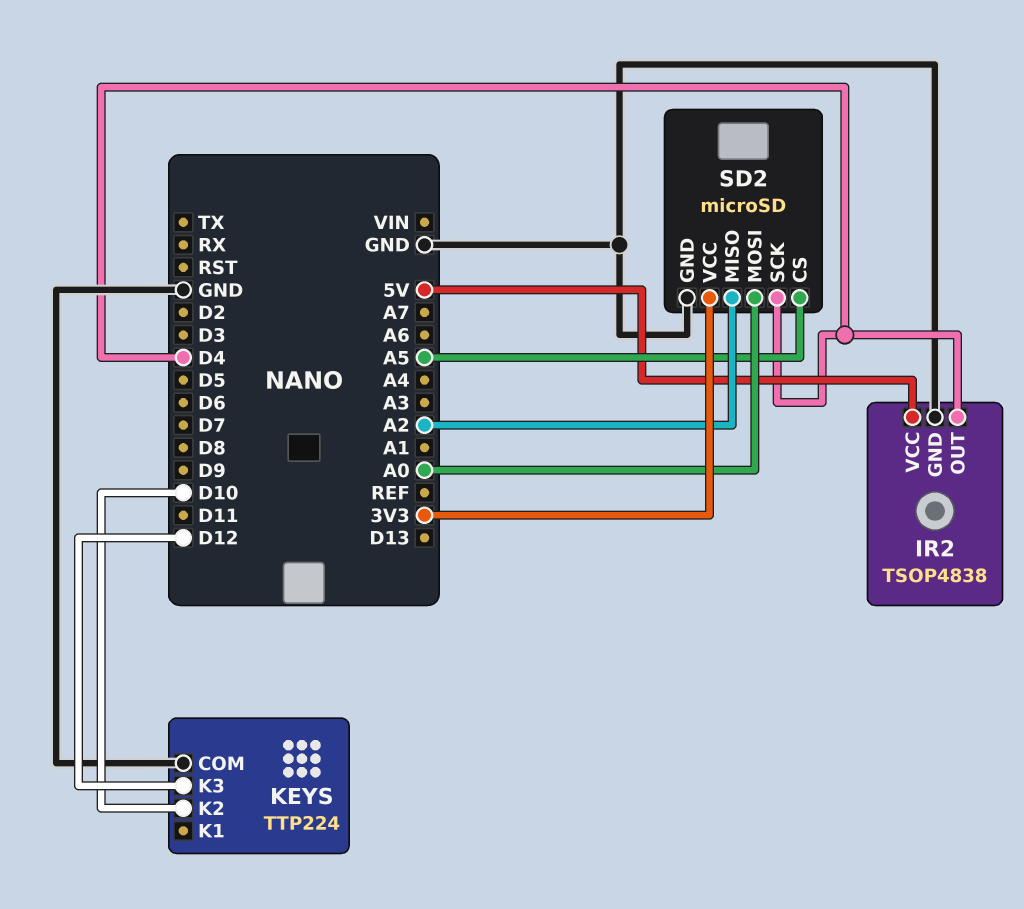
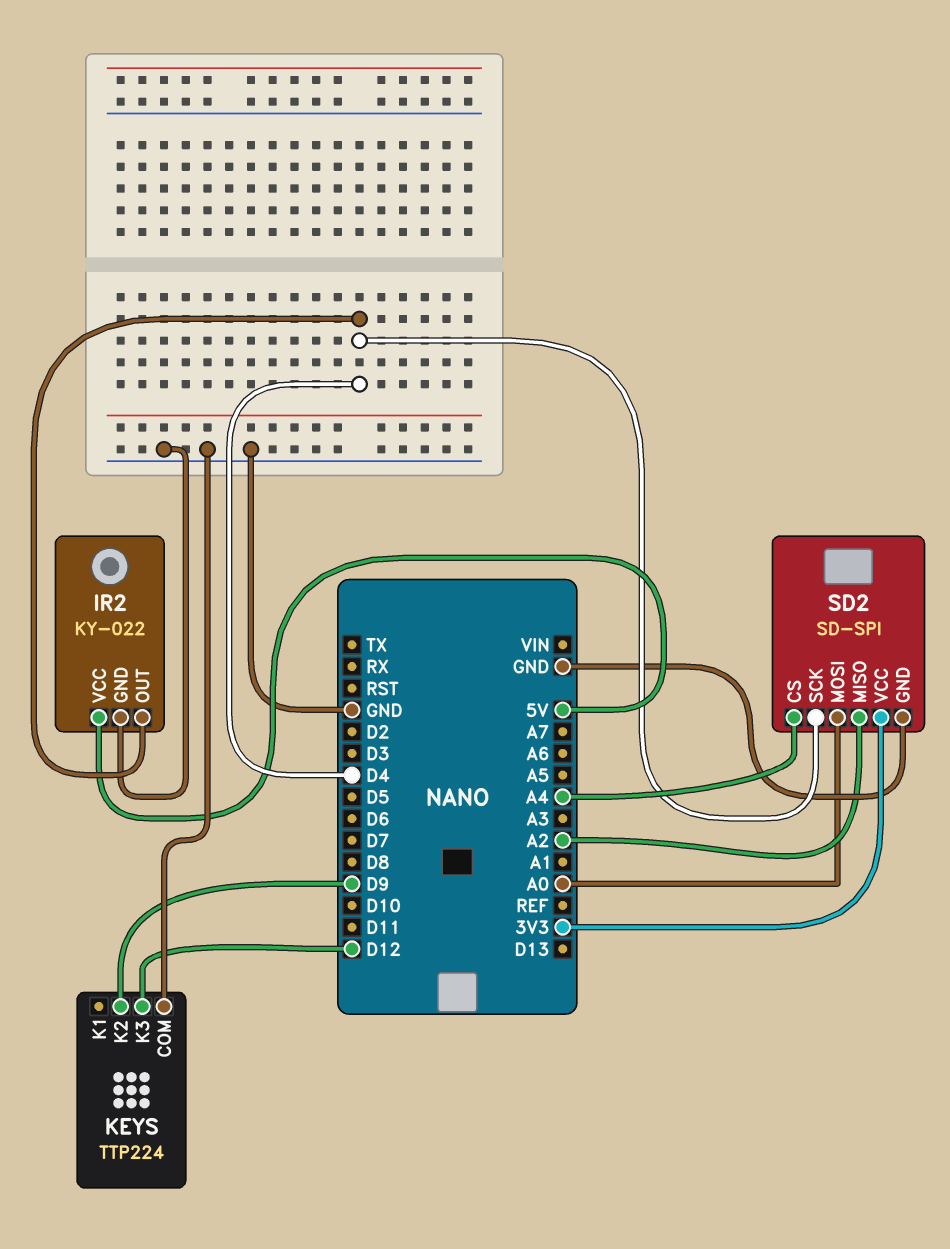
IR2: TSOP4838 -> KY-022
KEYS pin K2: D10 -> D9
SD2: microSD -> SD-SPI
SD2 pin CS: A5 -> A4

